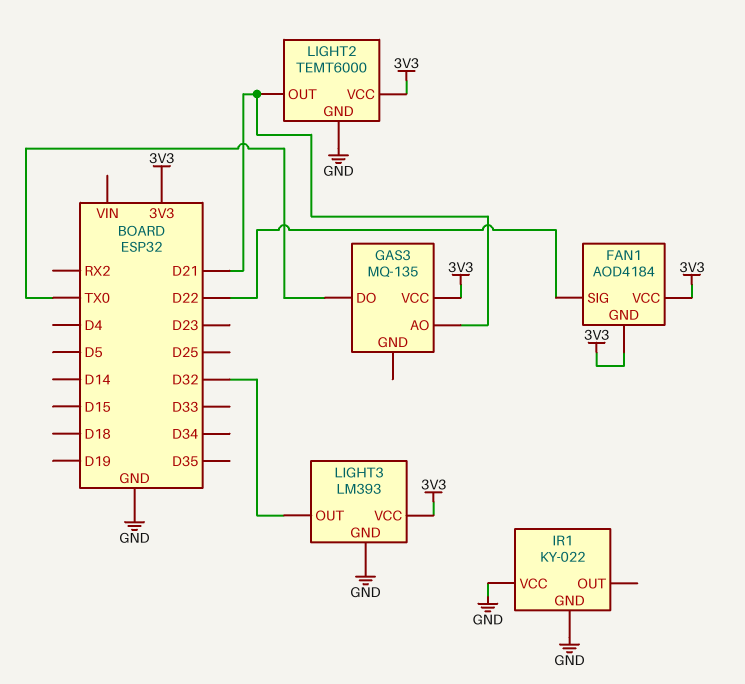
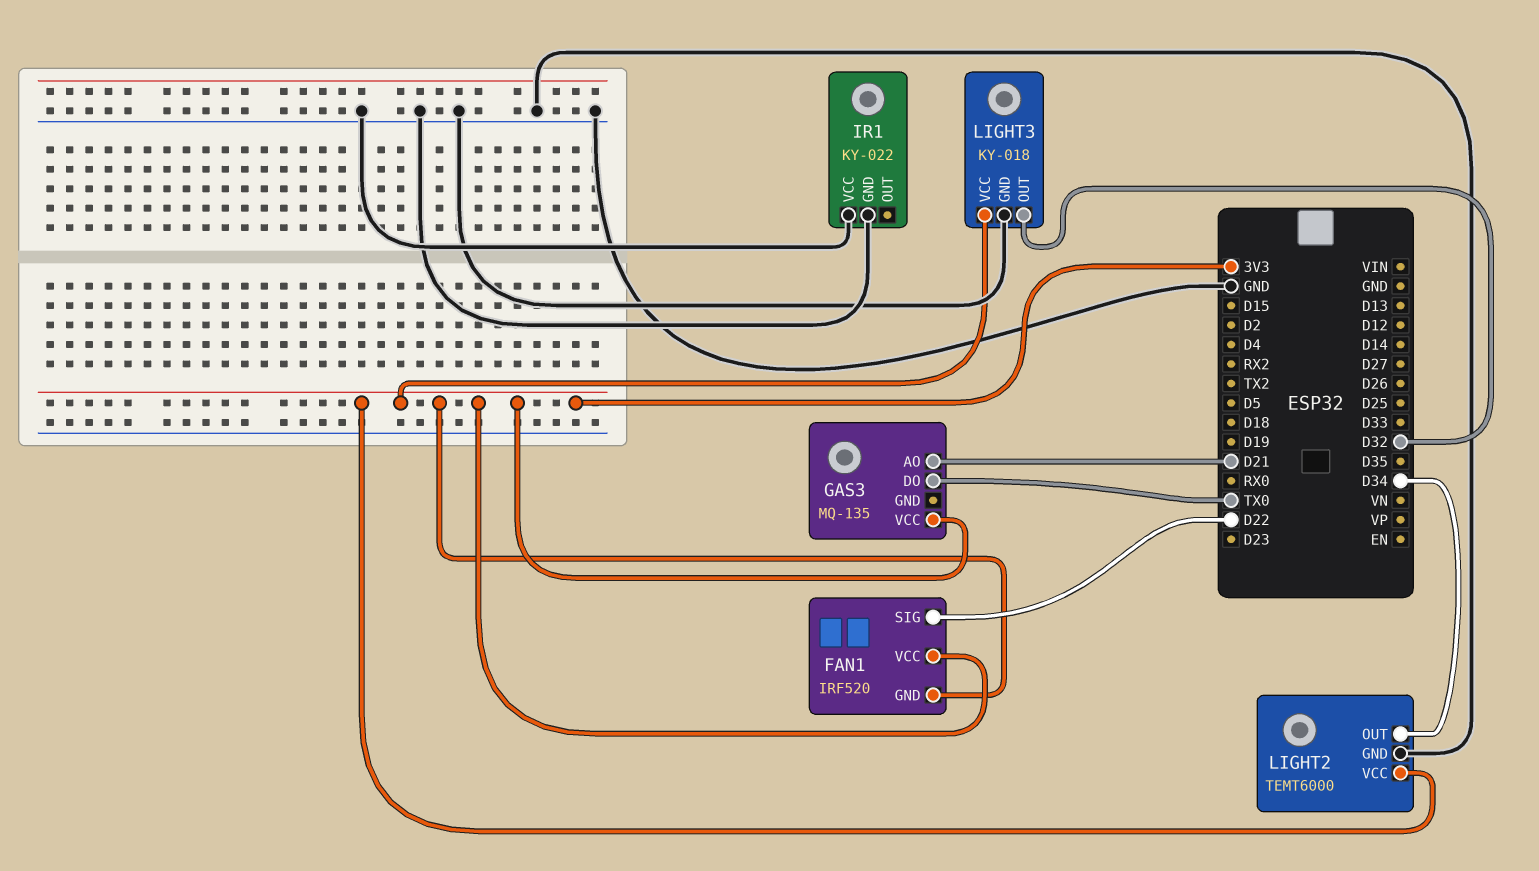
FAN1: AOD4184 -> IRF520
LIGHT2 pin OUT: D21 -> D34
LIGHT3: LM393 -> KY-018

